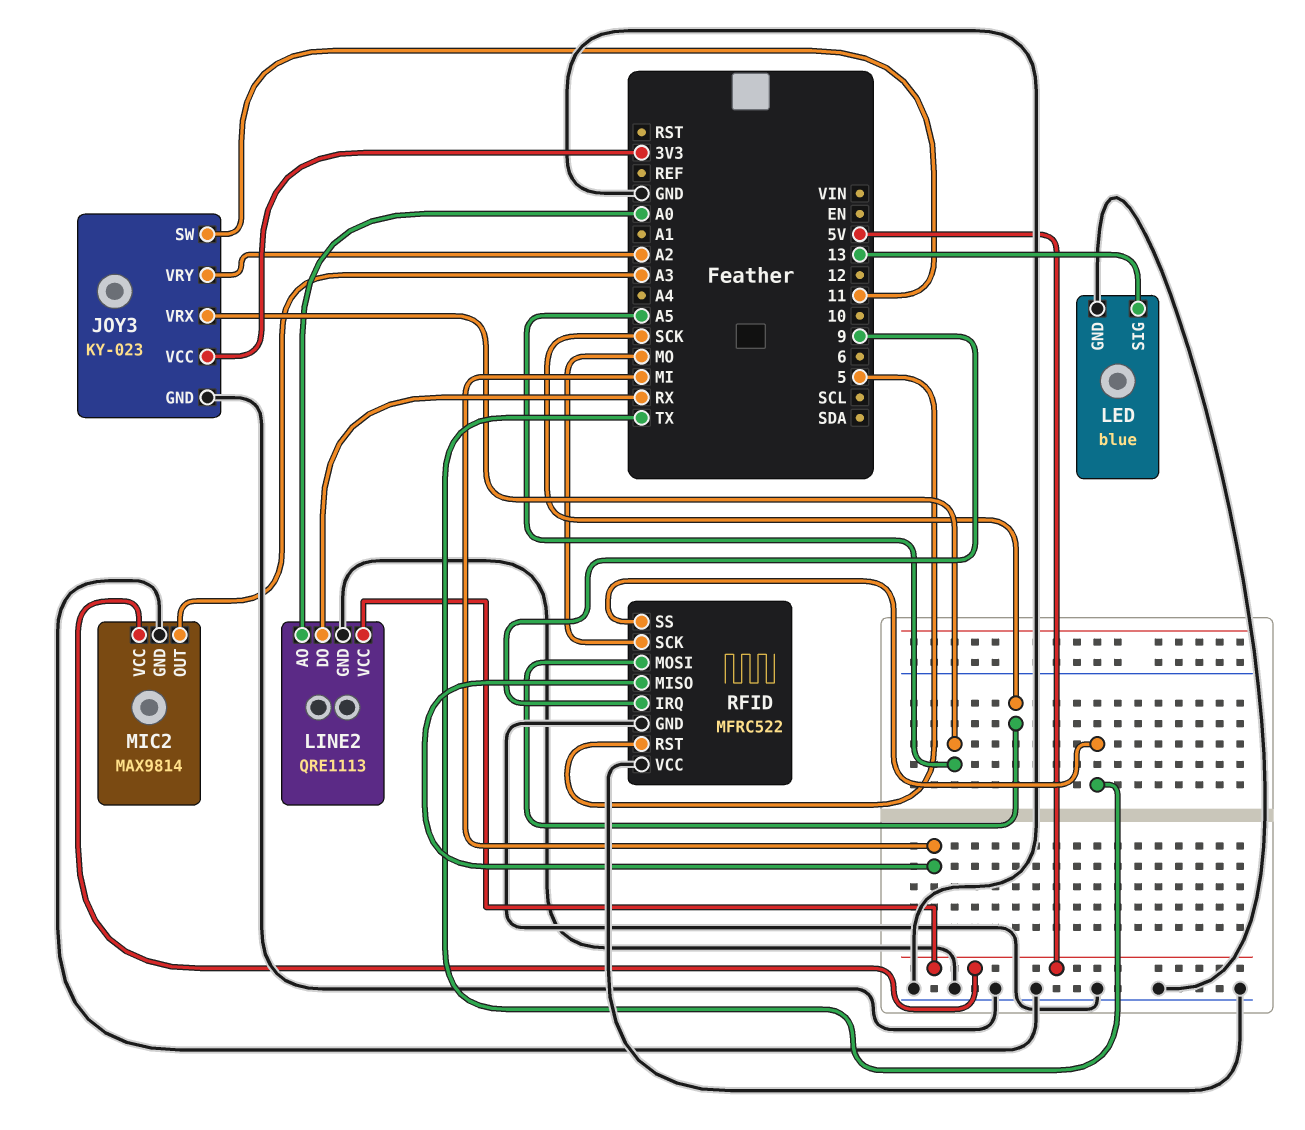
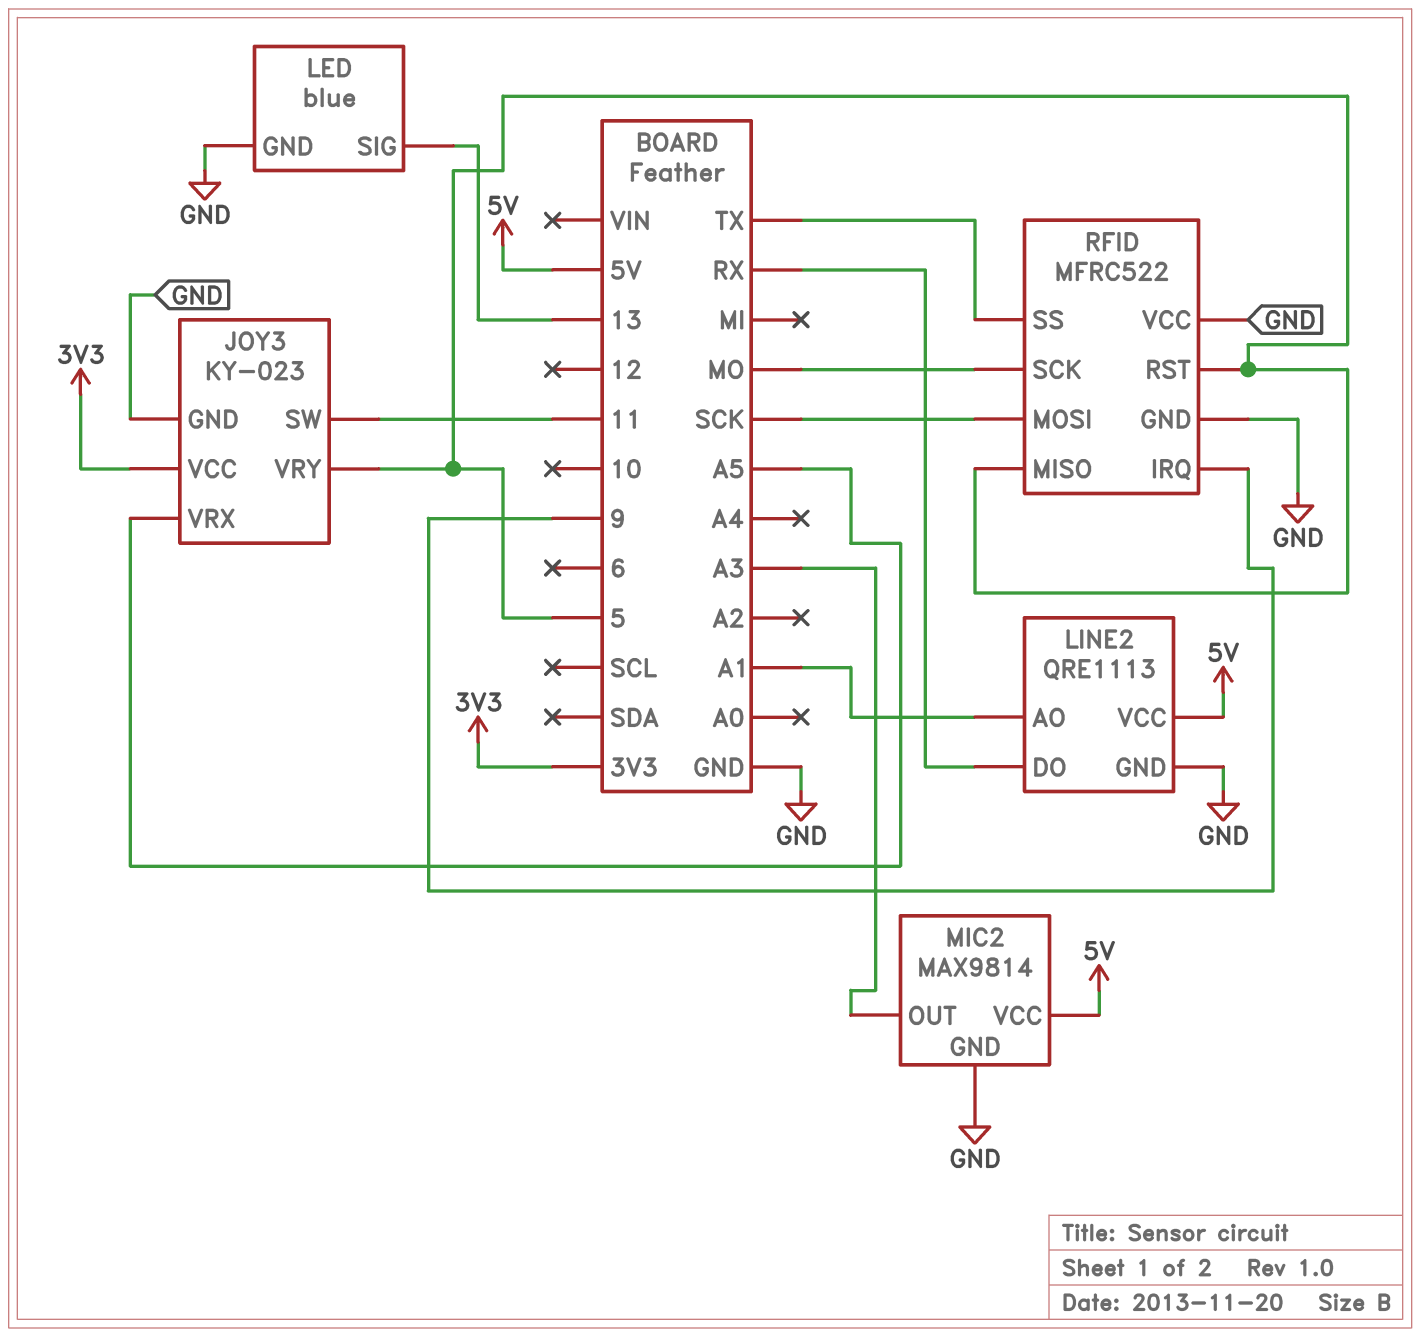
JOY3 pin VRY: A2 -> 5
LINE2 pin AO: A0 -> A1
RFID pin MISO: MI -> 5

